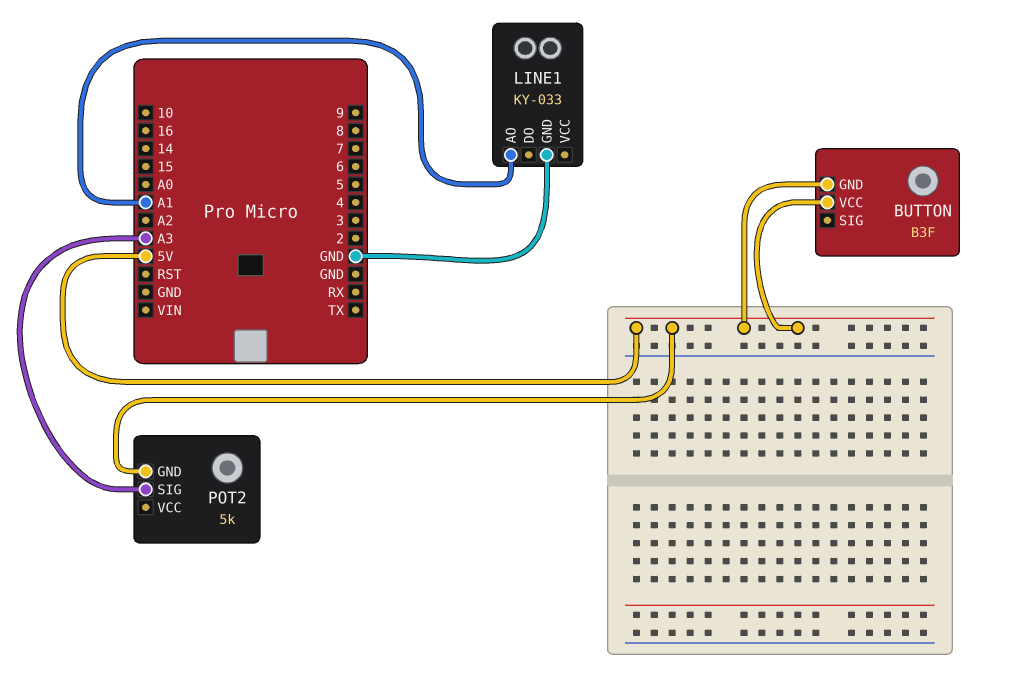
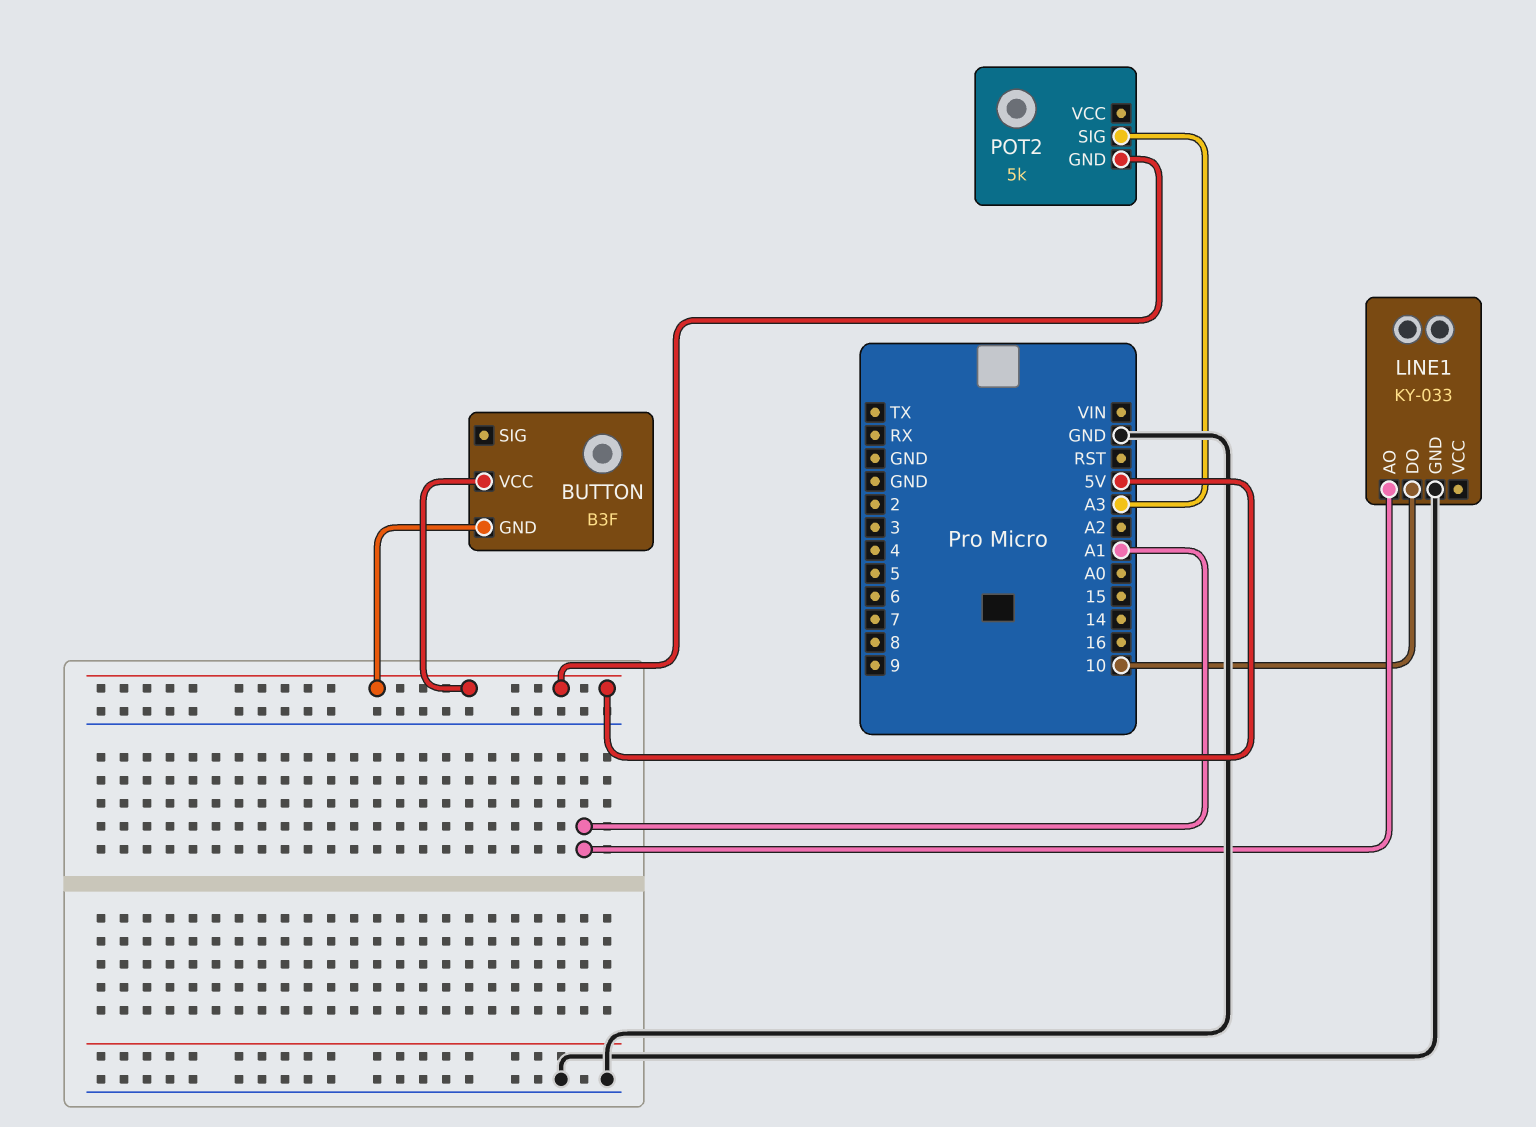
LINE1 pin DO: none -> 10

